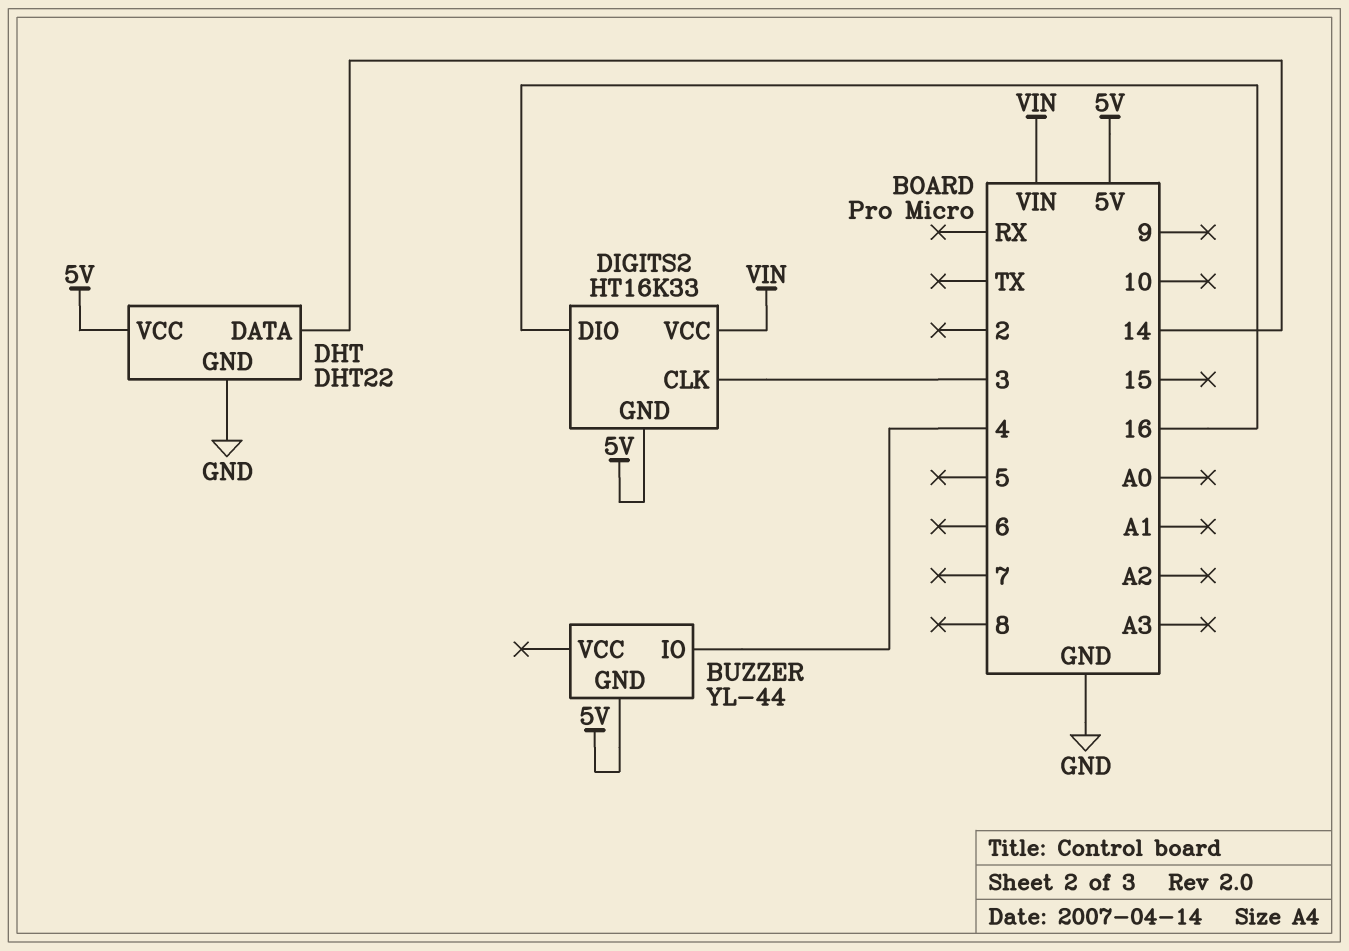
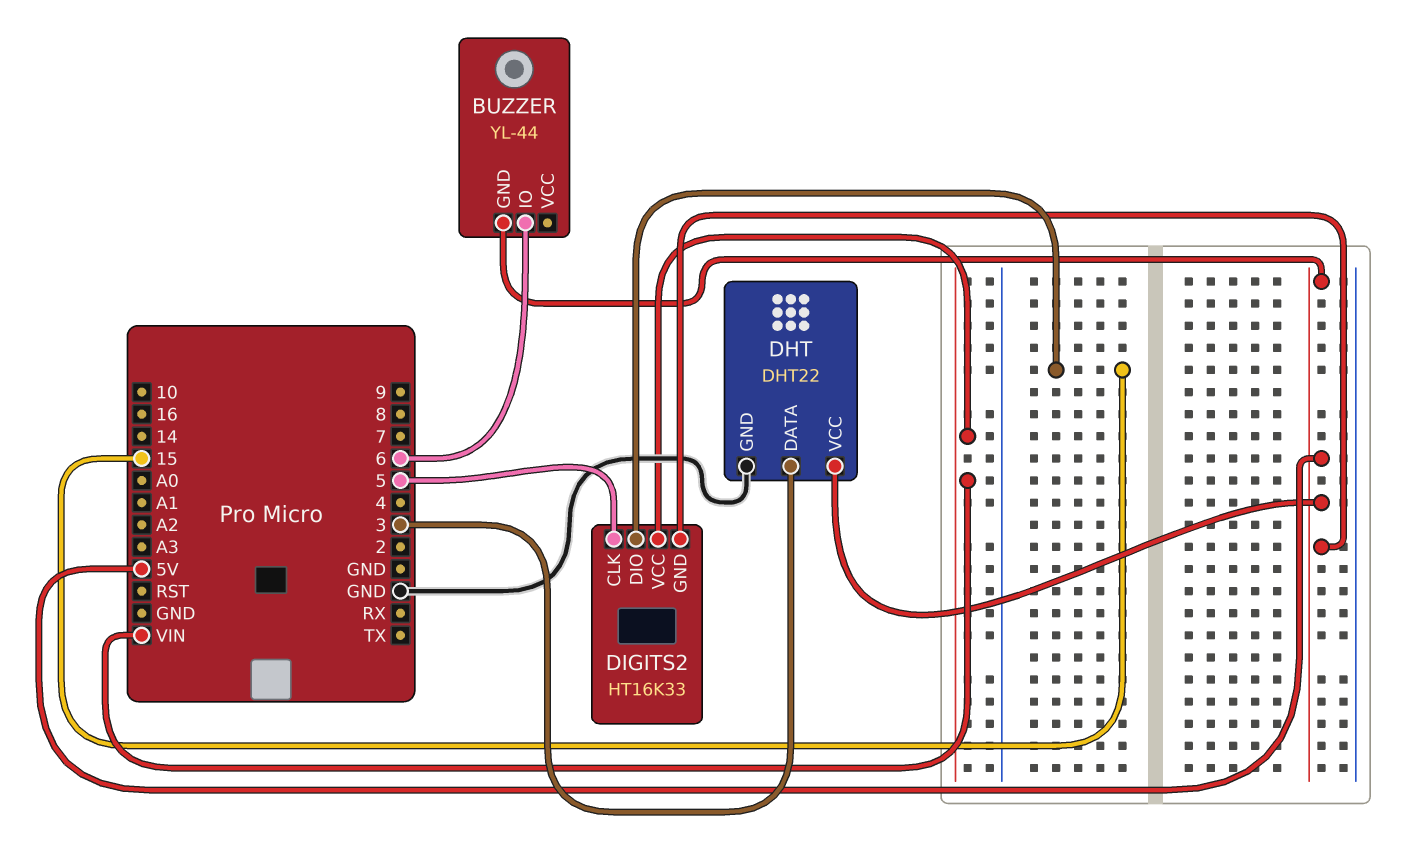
BUZZER pin IO: 4 -> 6
DHT pin DATA: 14 -> 3
DIGITS2 pin CLK: 3 -> 5
DIGITS2 pin DIO: 16 -> 15

